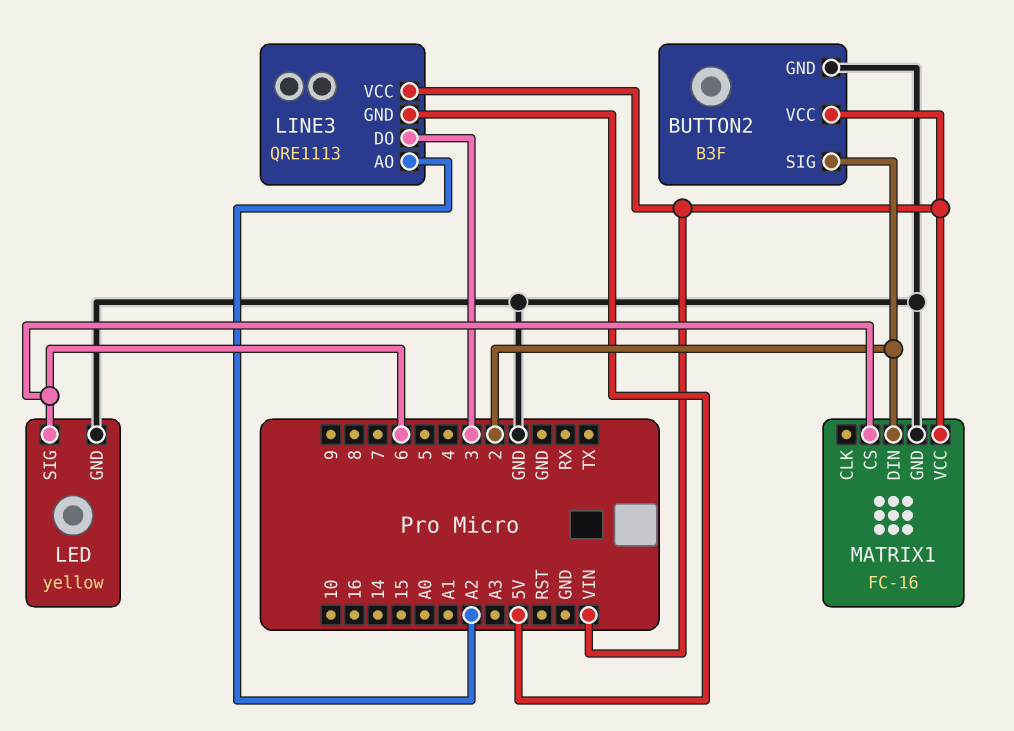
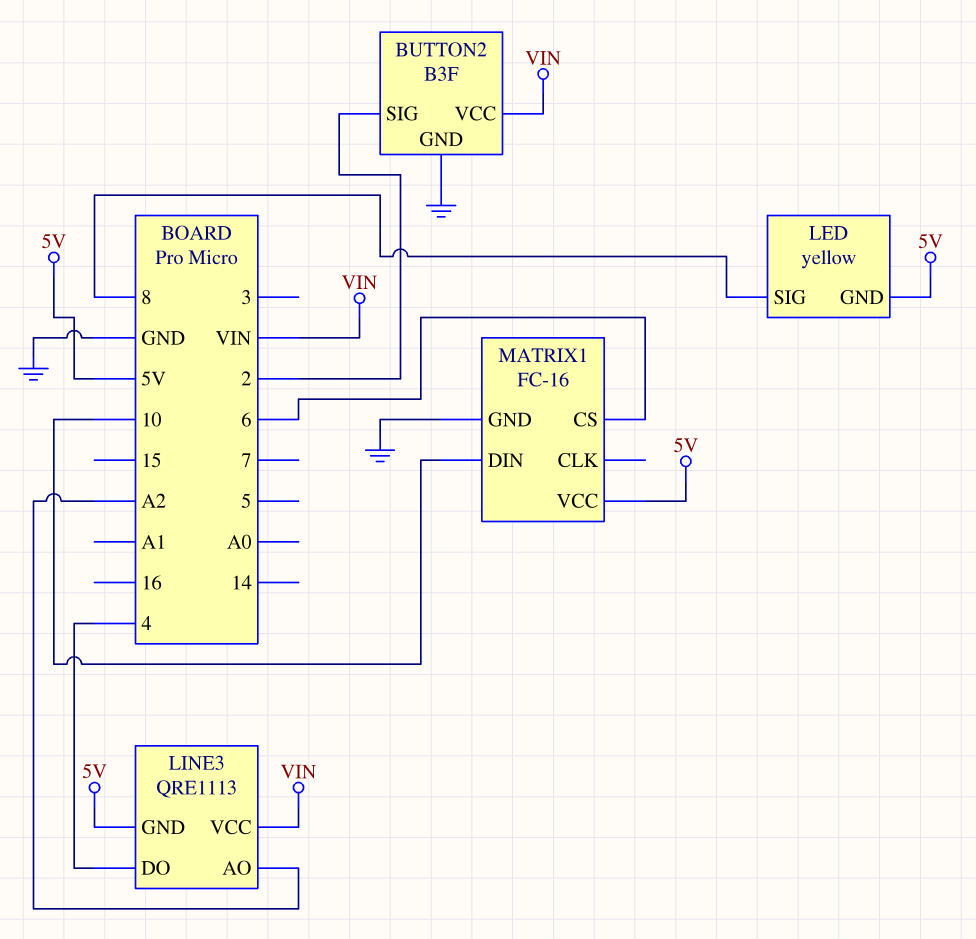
LED pin GND: GND -> 5V
LED pin SIG: 6 -> 8
LINE3 pin DO: 3 -> 4
MATRIX1 pin DIN: 2 -> 10
MATRIX1 pin VCC: VIN -> 5V

